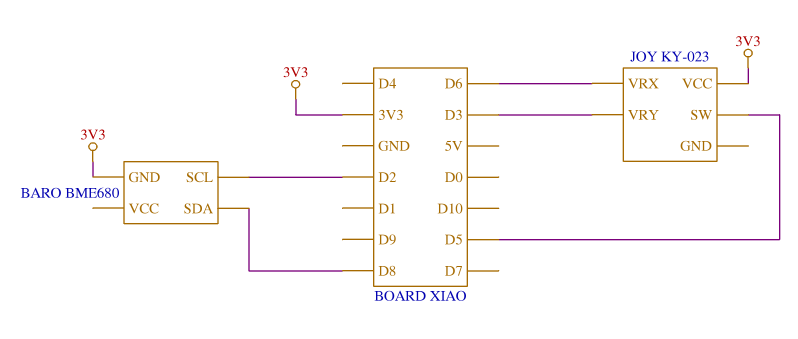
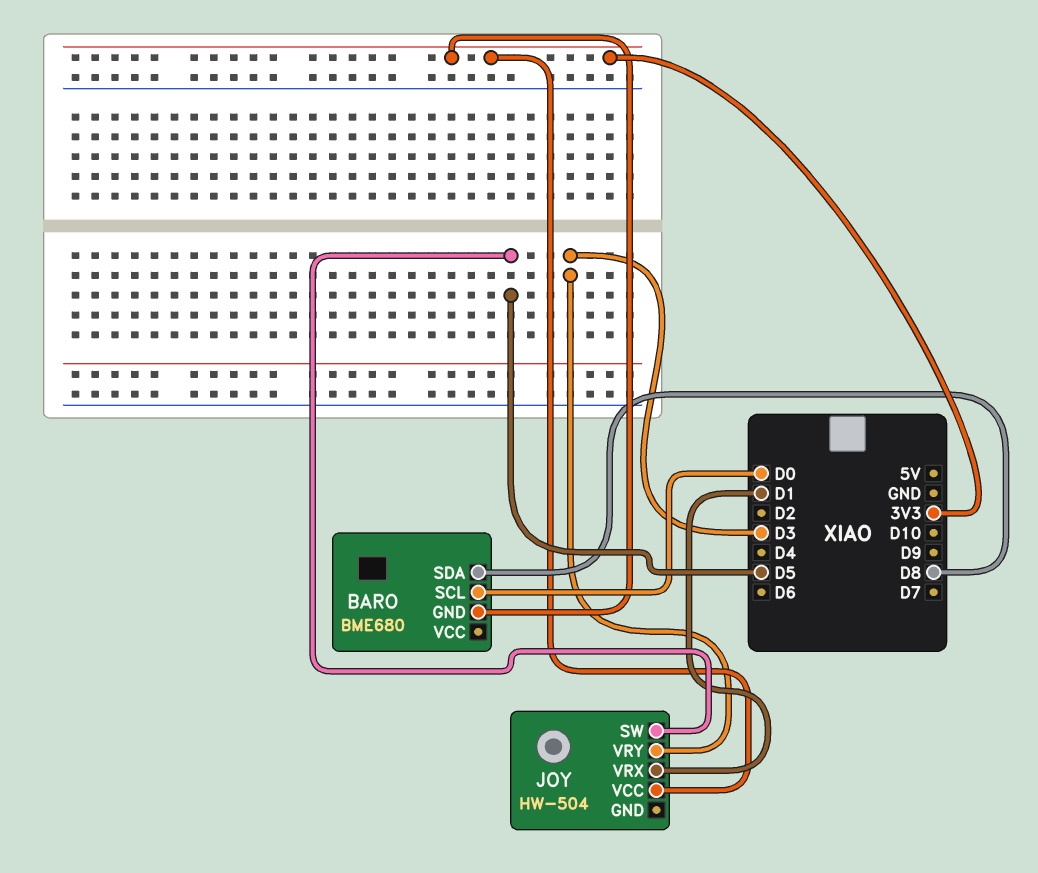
BARO pin SCL: D2 -> D0
JOY: KY-023 -> HW-504
JOY pin VRX: D6 -> D1

